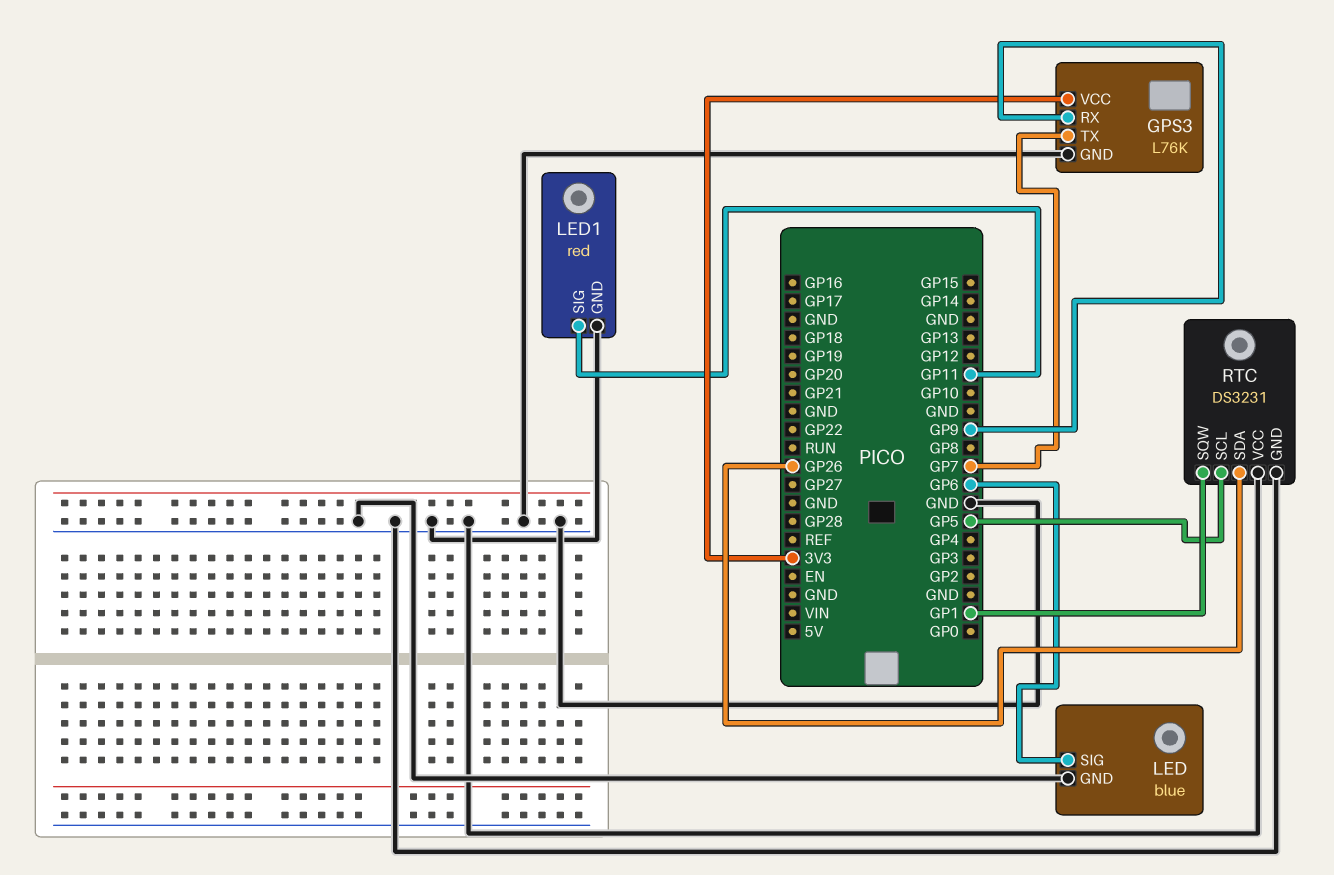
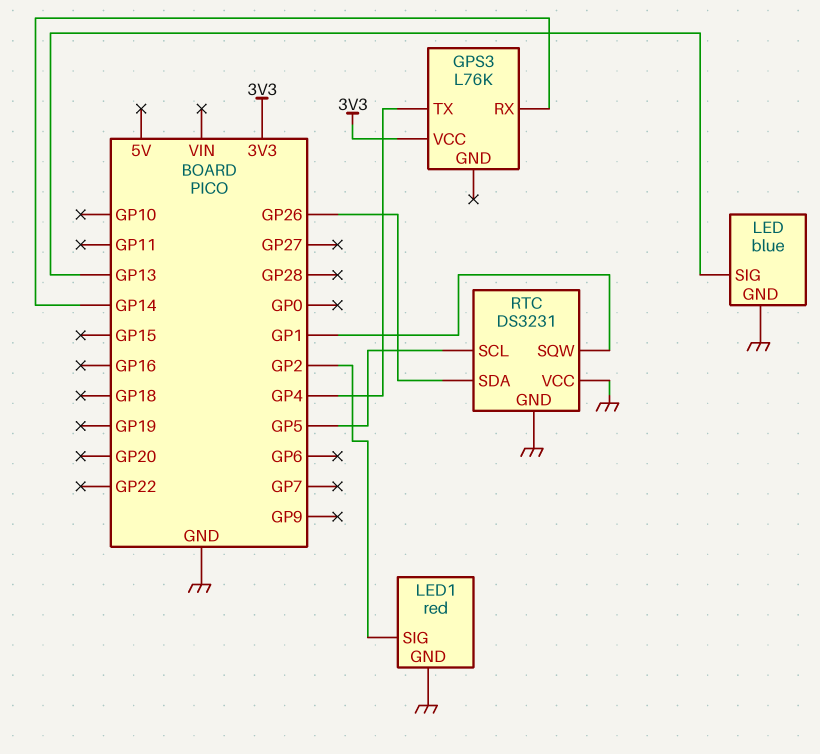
GPS3 pin GND: GND -> none
GPS3 pin RX: GP9 -> GP14
GPS3 pin TX: GP7 -> GP4
LED pin SIG: GP6 -> GP13
LED1 pin SIG: GP11 -> GP2

